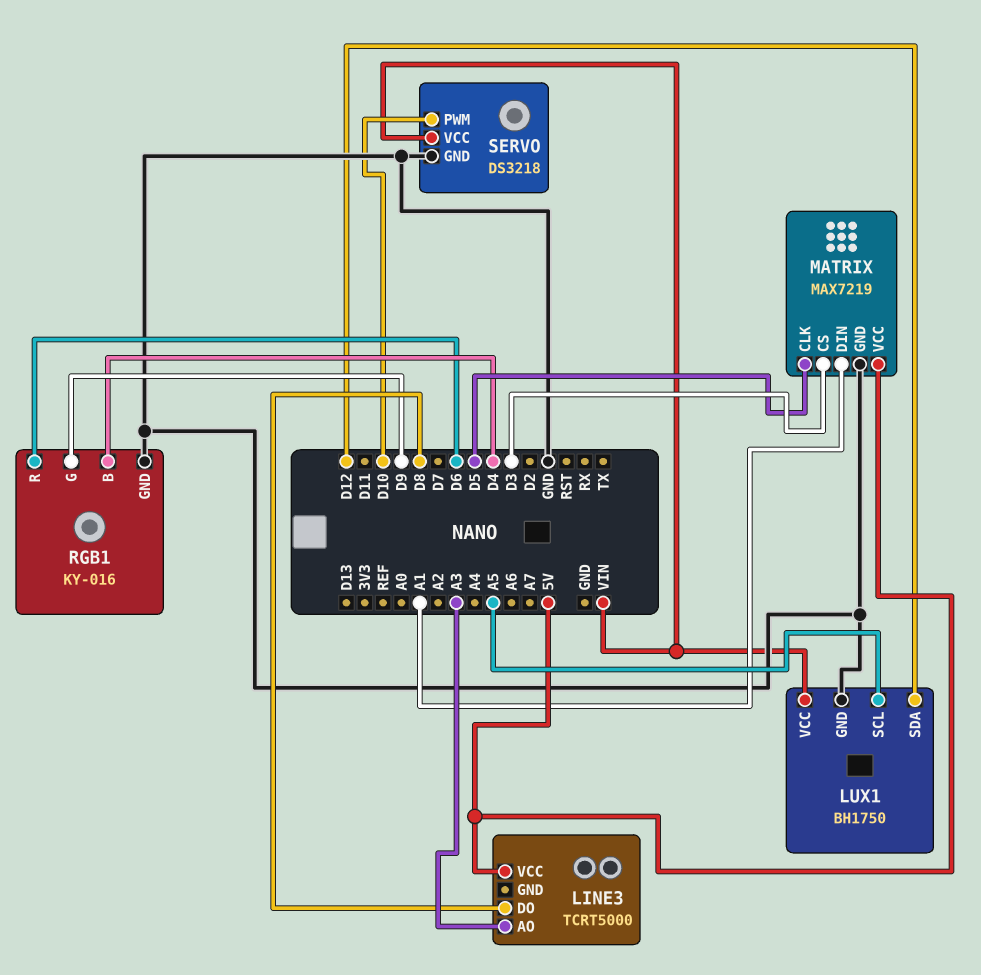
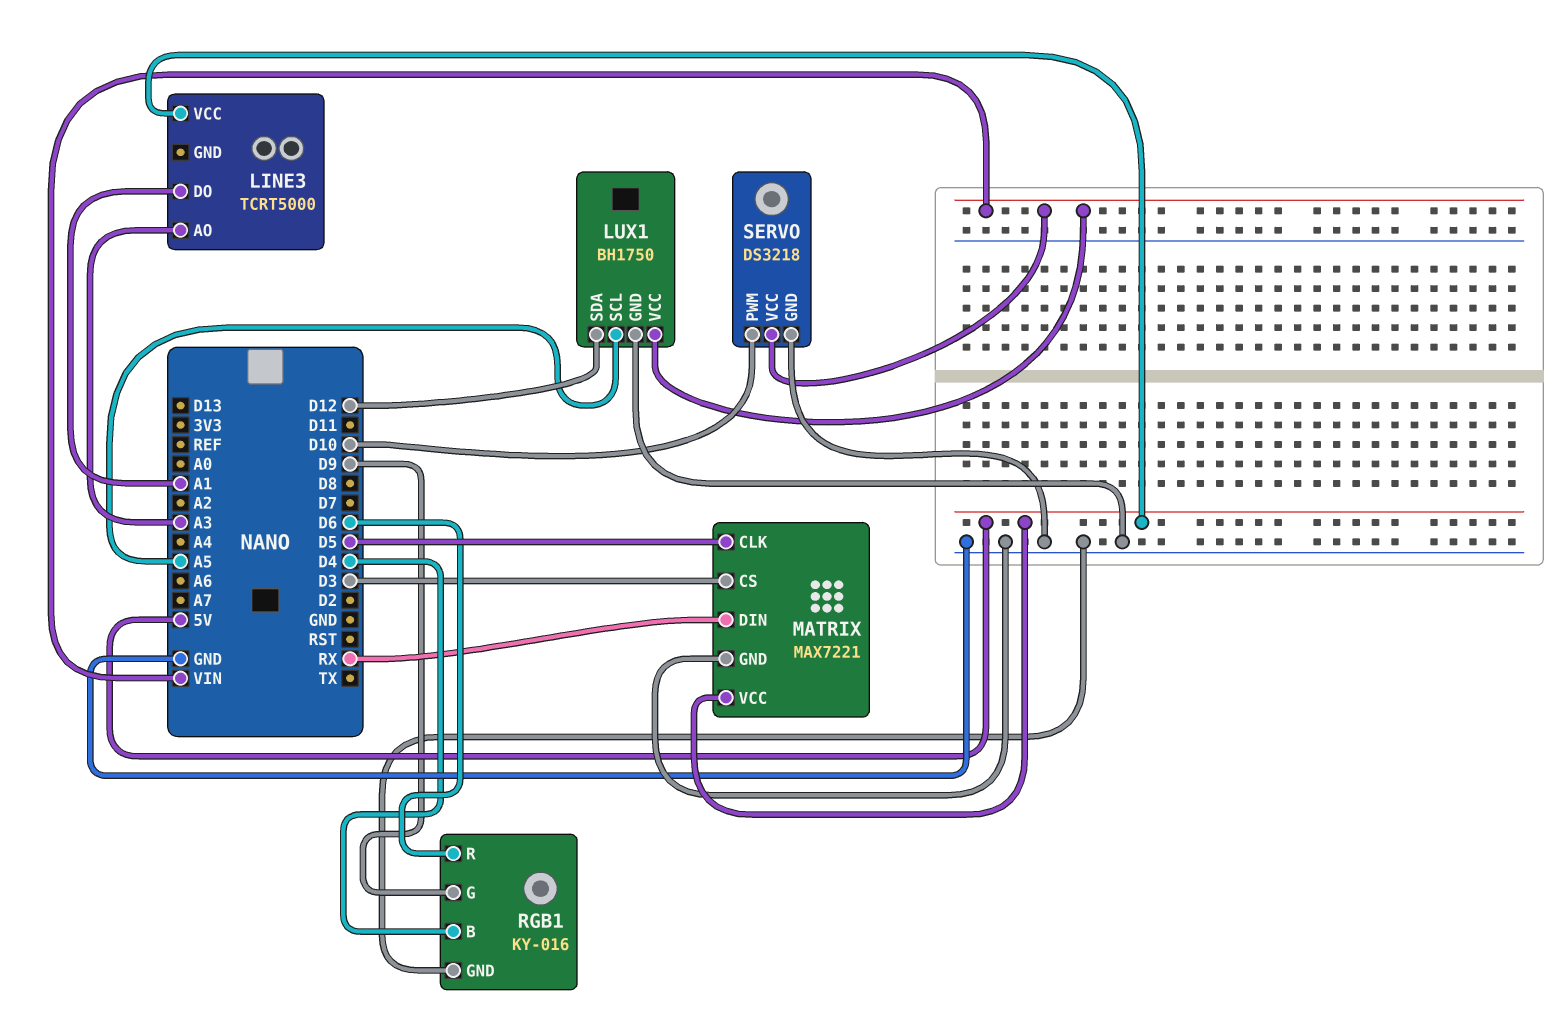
LINE3 pin DO: D8 -> A1
MATRIX: MAX7219 -> MAX7221
MATRIX pin DIN: A1 -> RX

